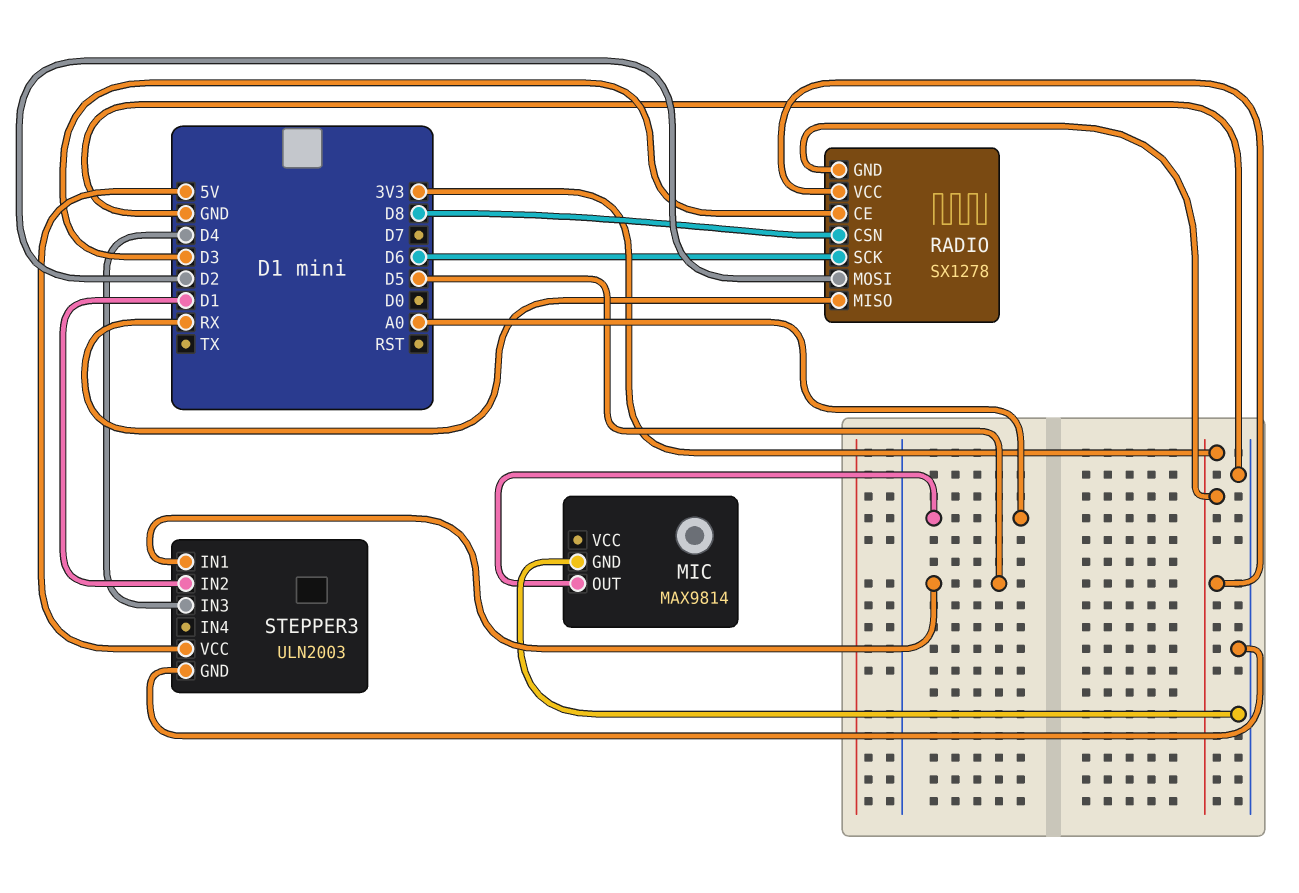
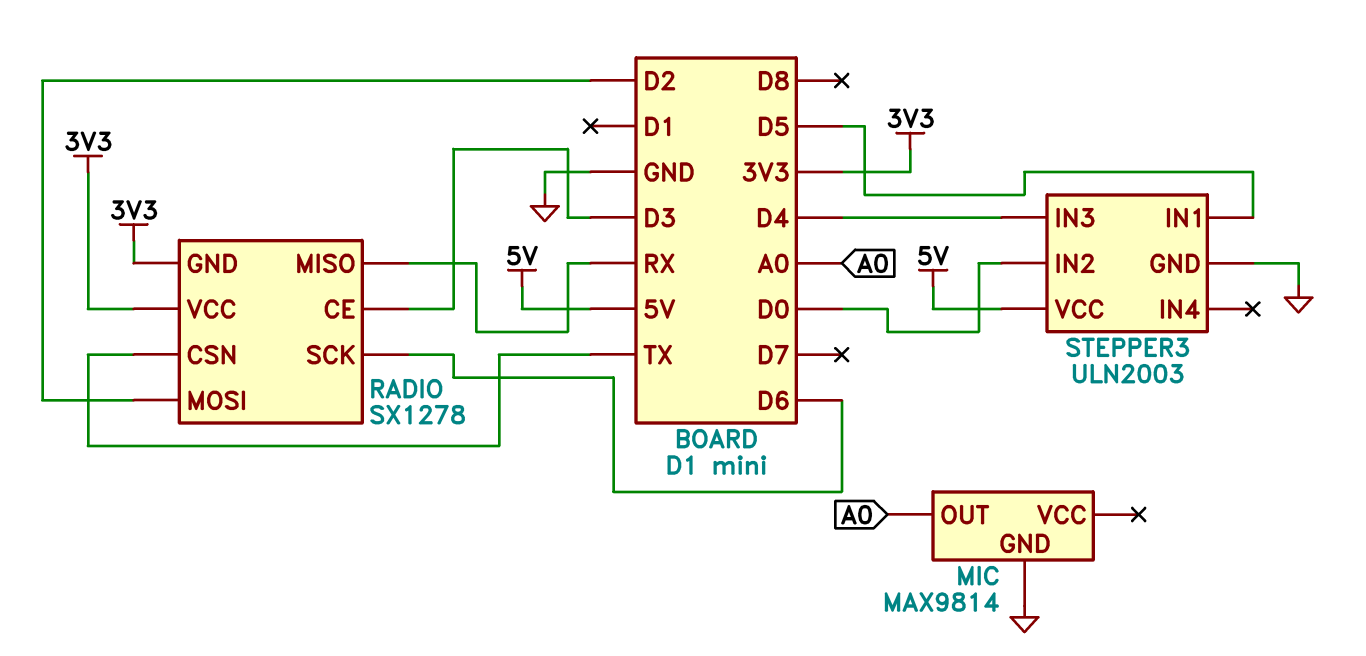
RADIO pin CSN: D8 -> TX
STEPPER3 pin IN2: D1 -> D0

